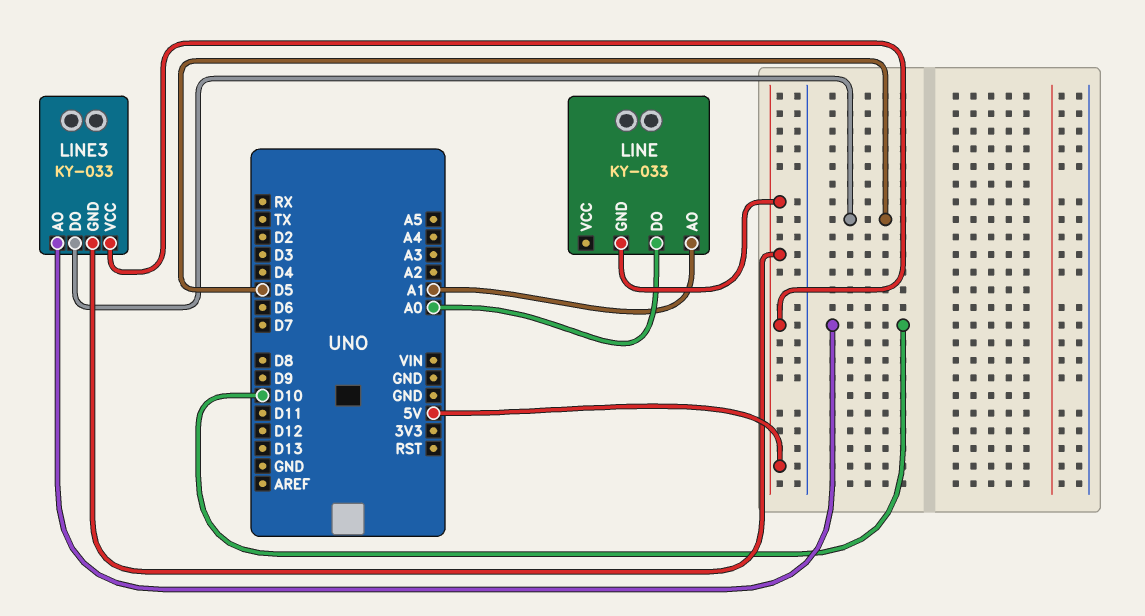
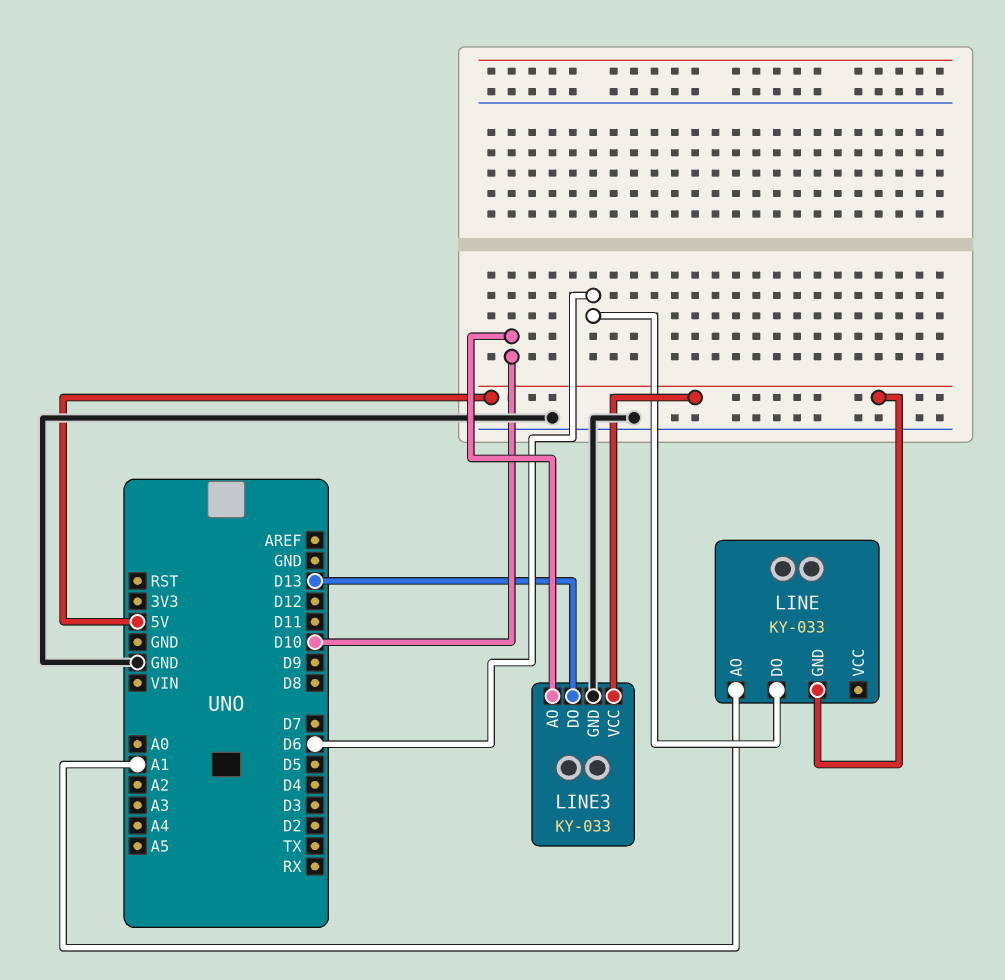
LINE pin DO: A0 -> D6
LINE3 pin DO: D5 -> D13
LINE3 pin GND: 5V -> GND

